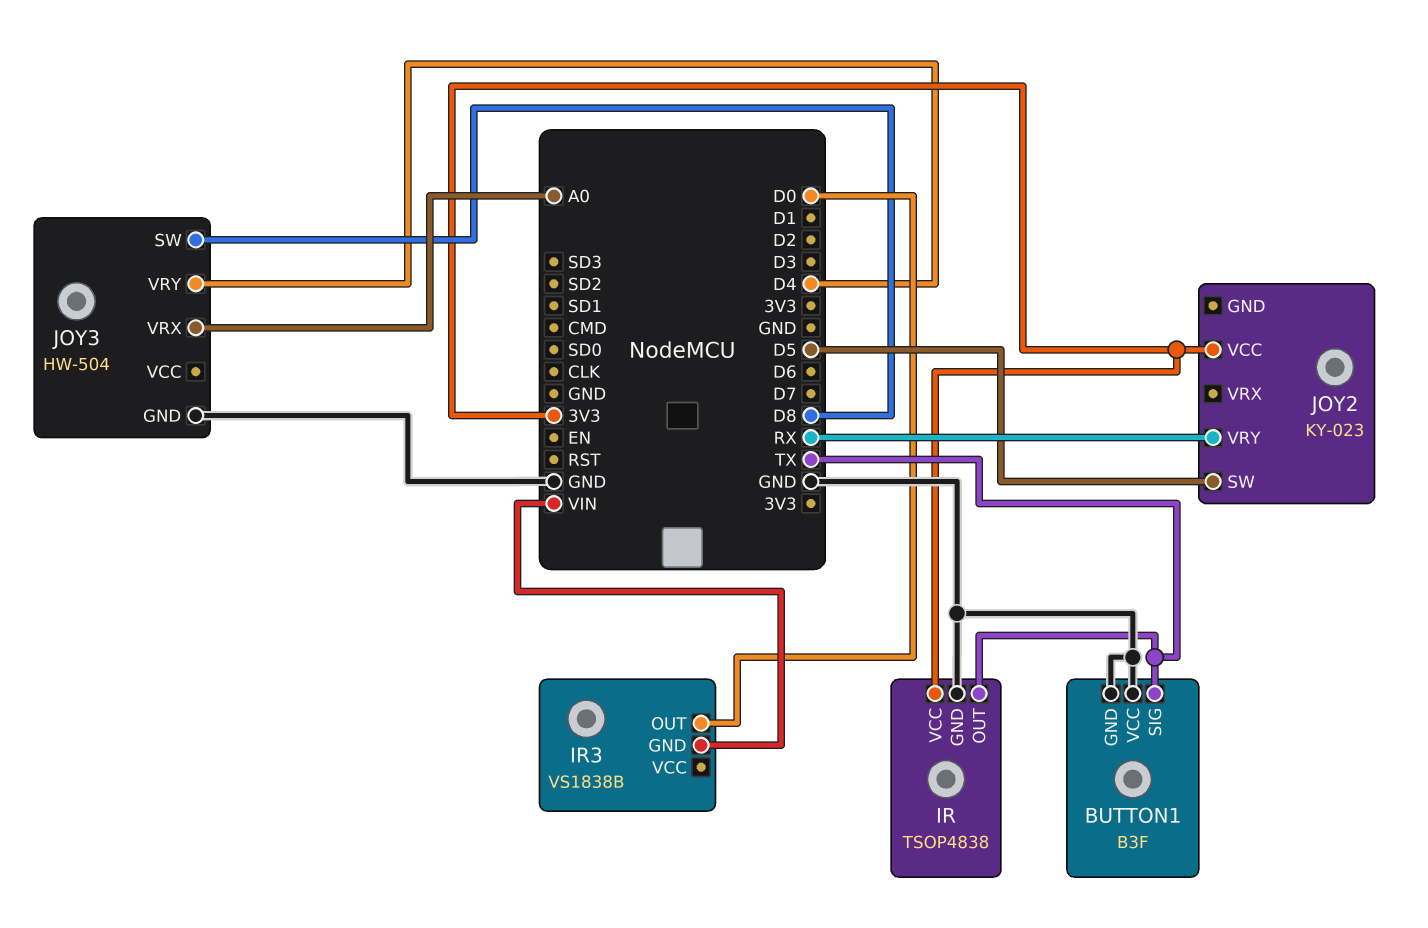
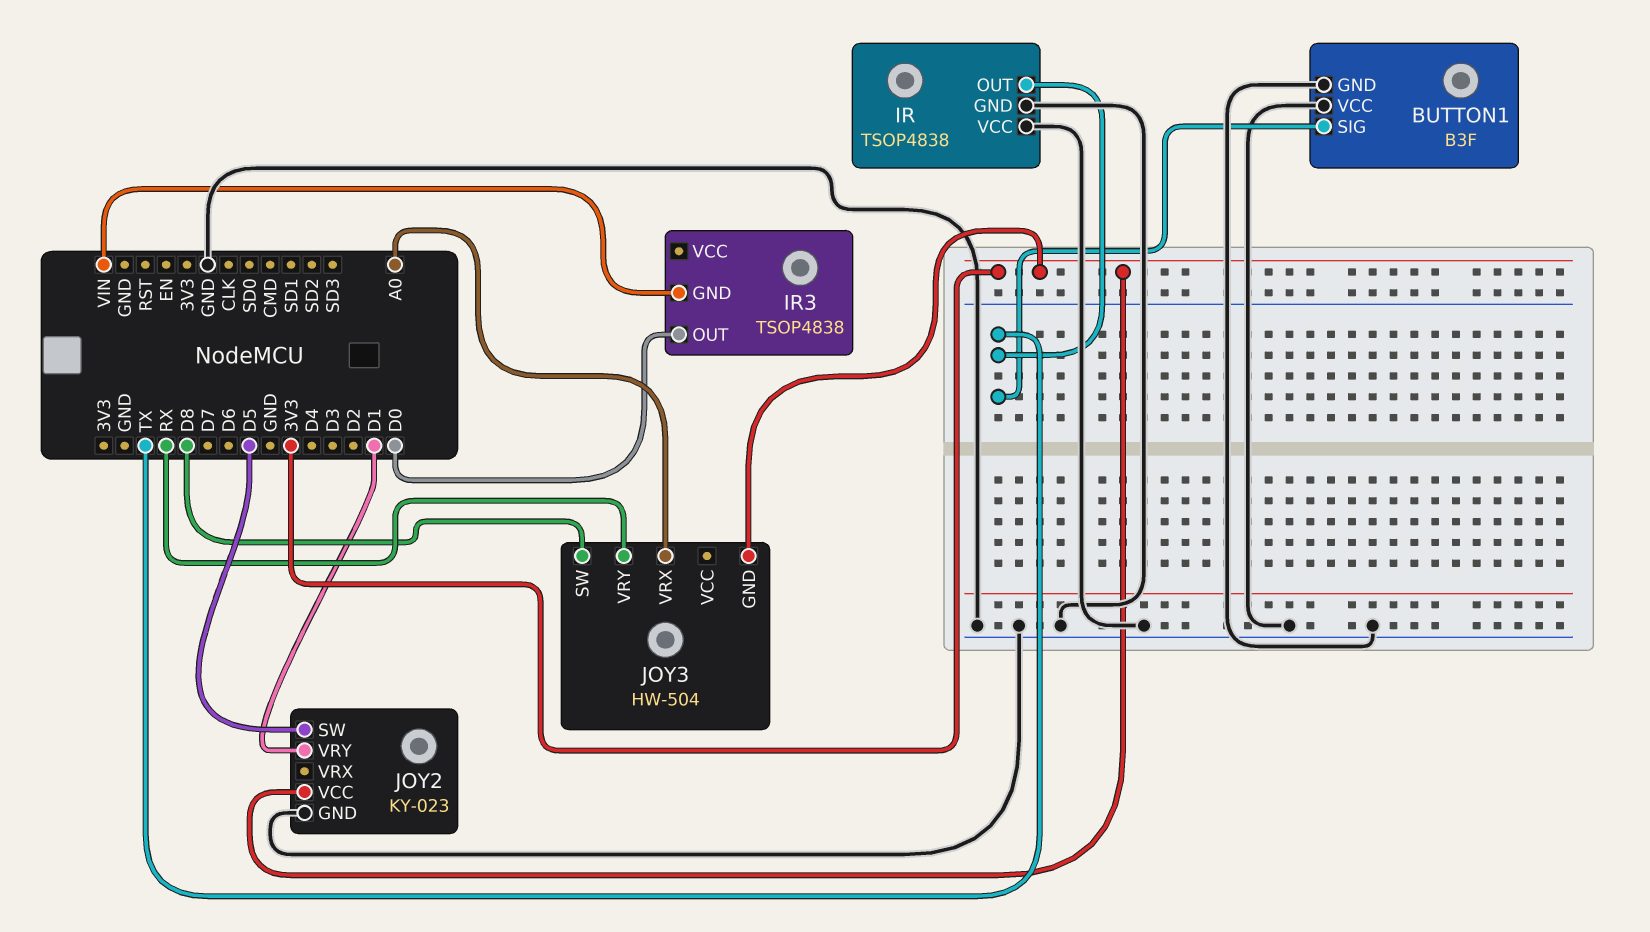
IR pin VCC: 3V3 -> GND
IR3: VS1838B -> TSOP4838
JOY2 pin GND: none -> GND
JOY2 pin VRY: RX -> D1
JOY3 pin GND: GND -> 3V3
JOY3 pin VRY: D4 -> RX

